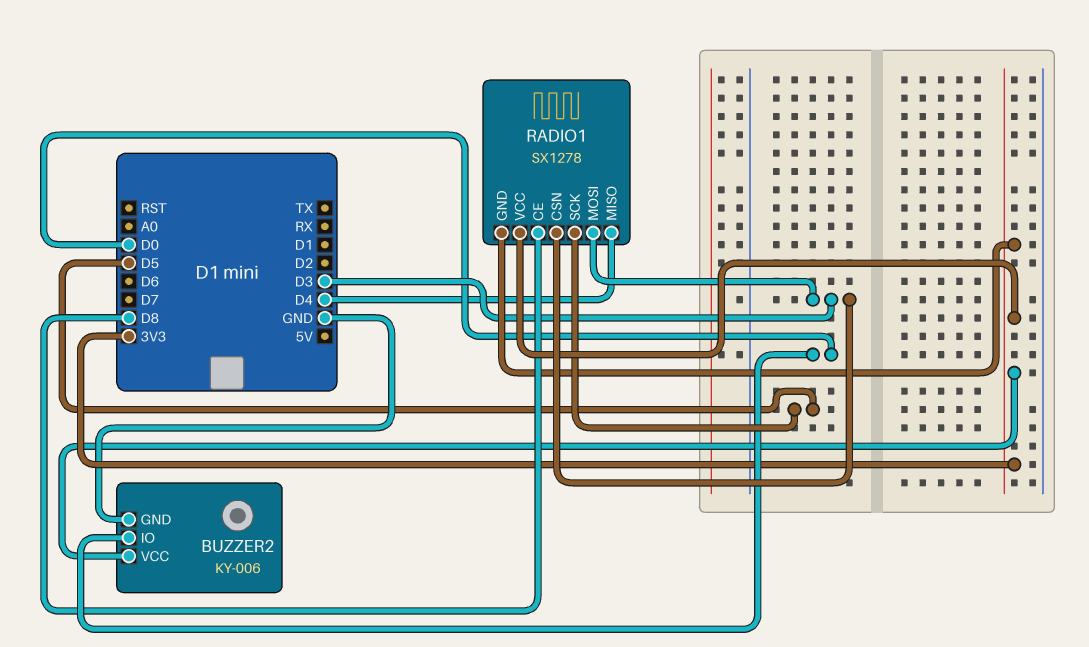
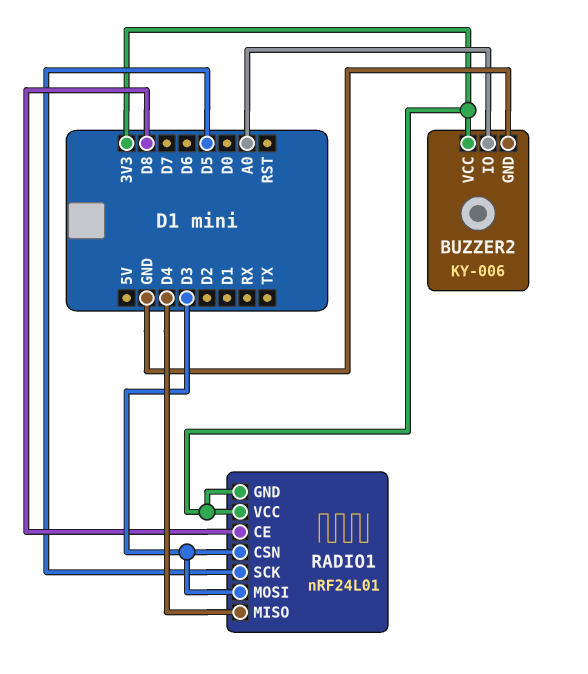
BUZZER2 pin IO: D0 -> A0
RADIO1: SX1278 -> nRF24L01

